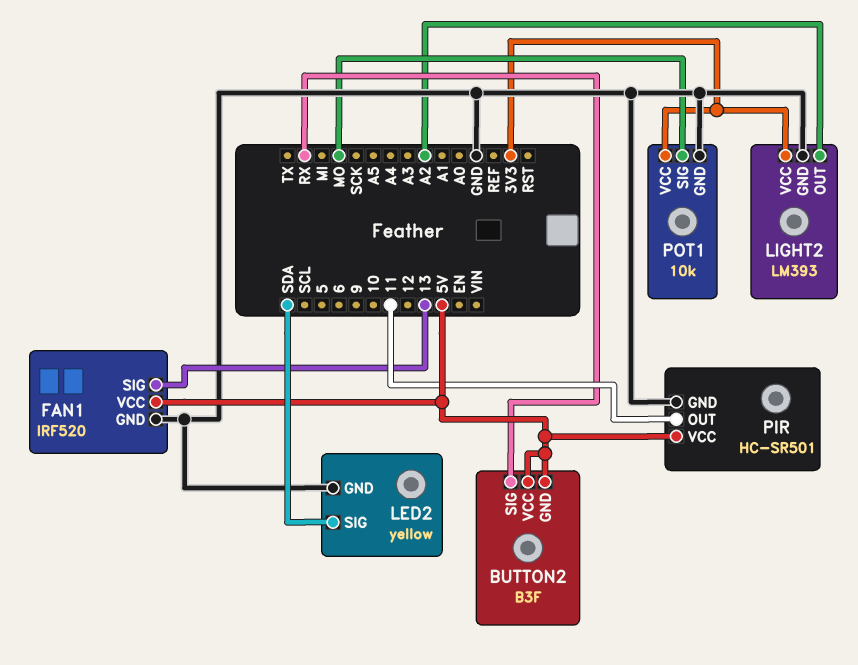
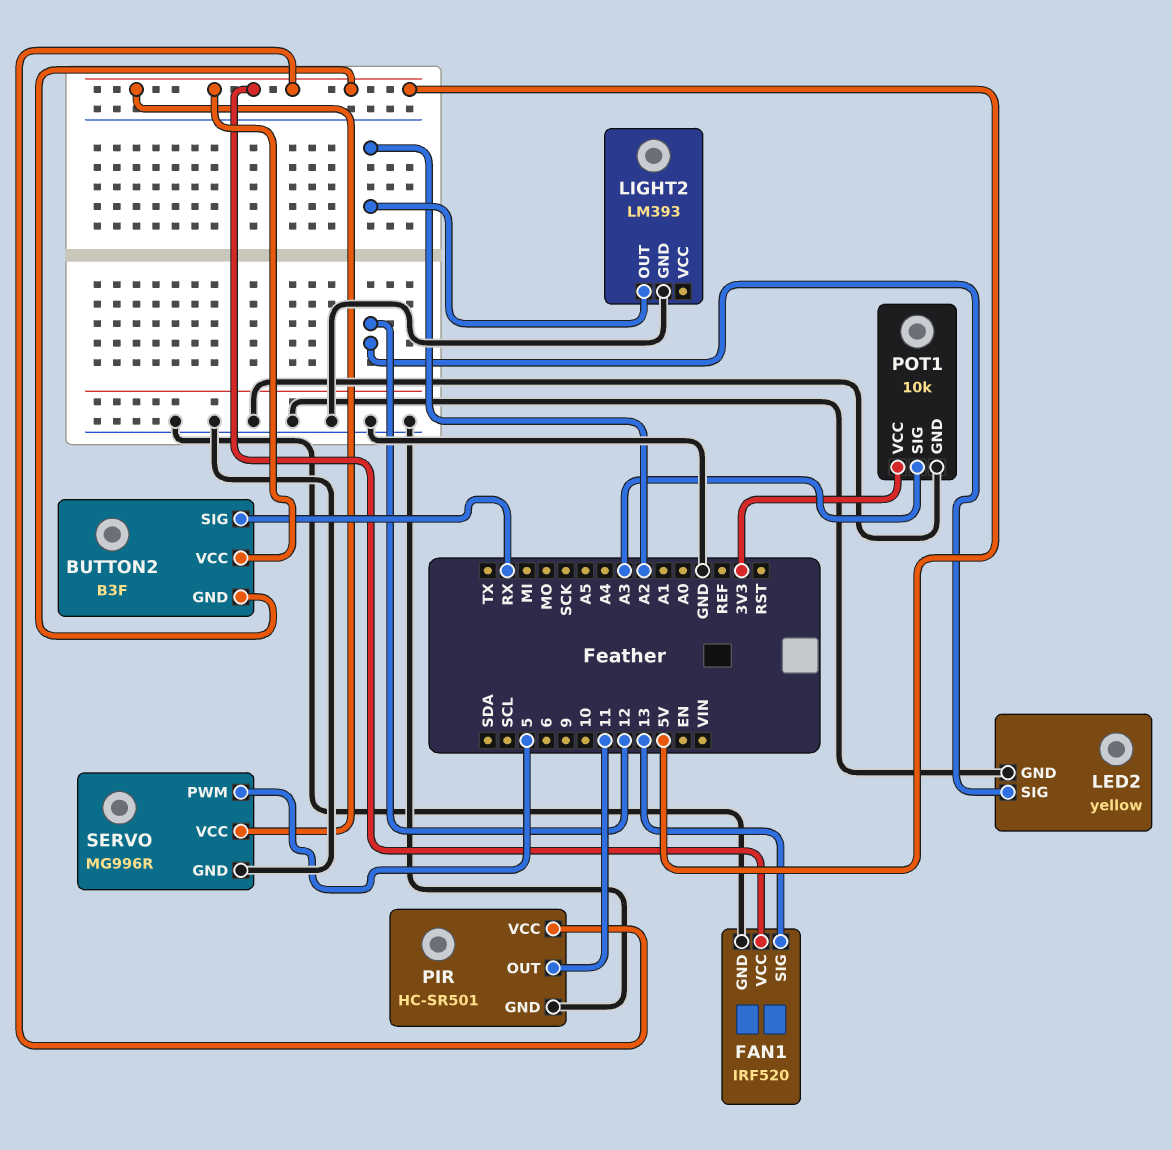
LED2 pin SIG: SDA -> 12
LIGHT2 pin VCC: 3V3 -> none
POT1 pin SIG: MO -> A3
SERVO: none -> MG996R
SERVO pin GND: none -> GND
SERVO pin PWM: none -> 5
SERVO pin VCC: none -> 5V

